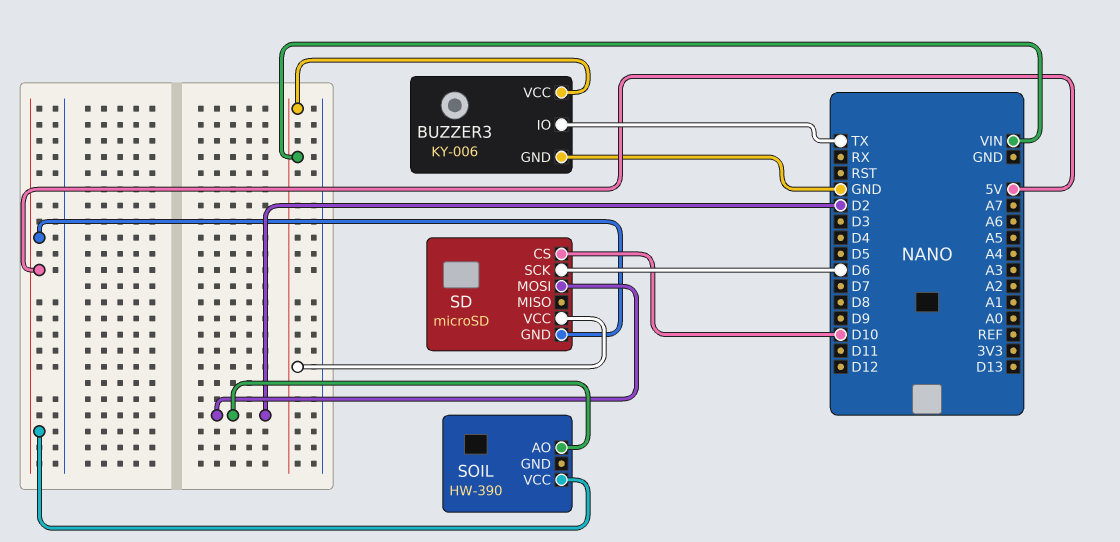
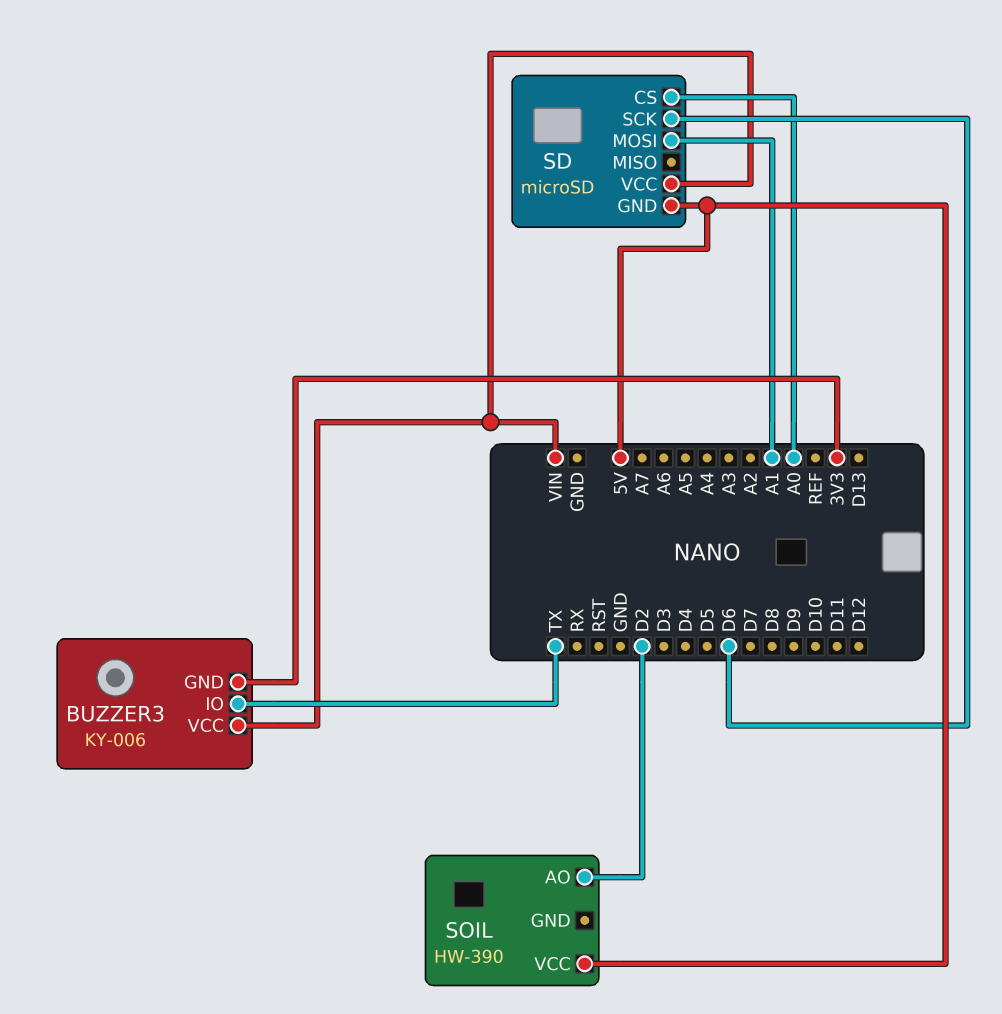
BUZZER3 pin GND: GND -> 3V3
SD pin CS: D10 -> A0
SD pin MOSI: D2 -> A1

